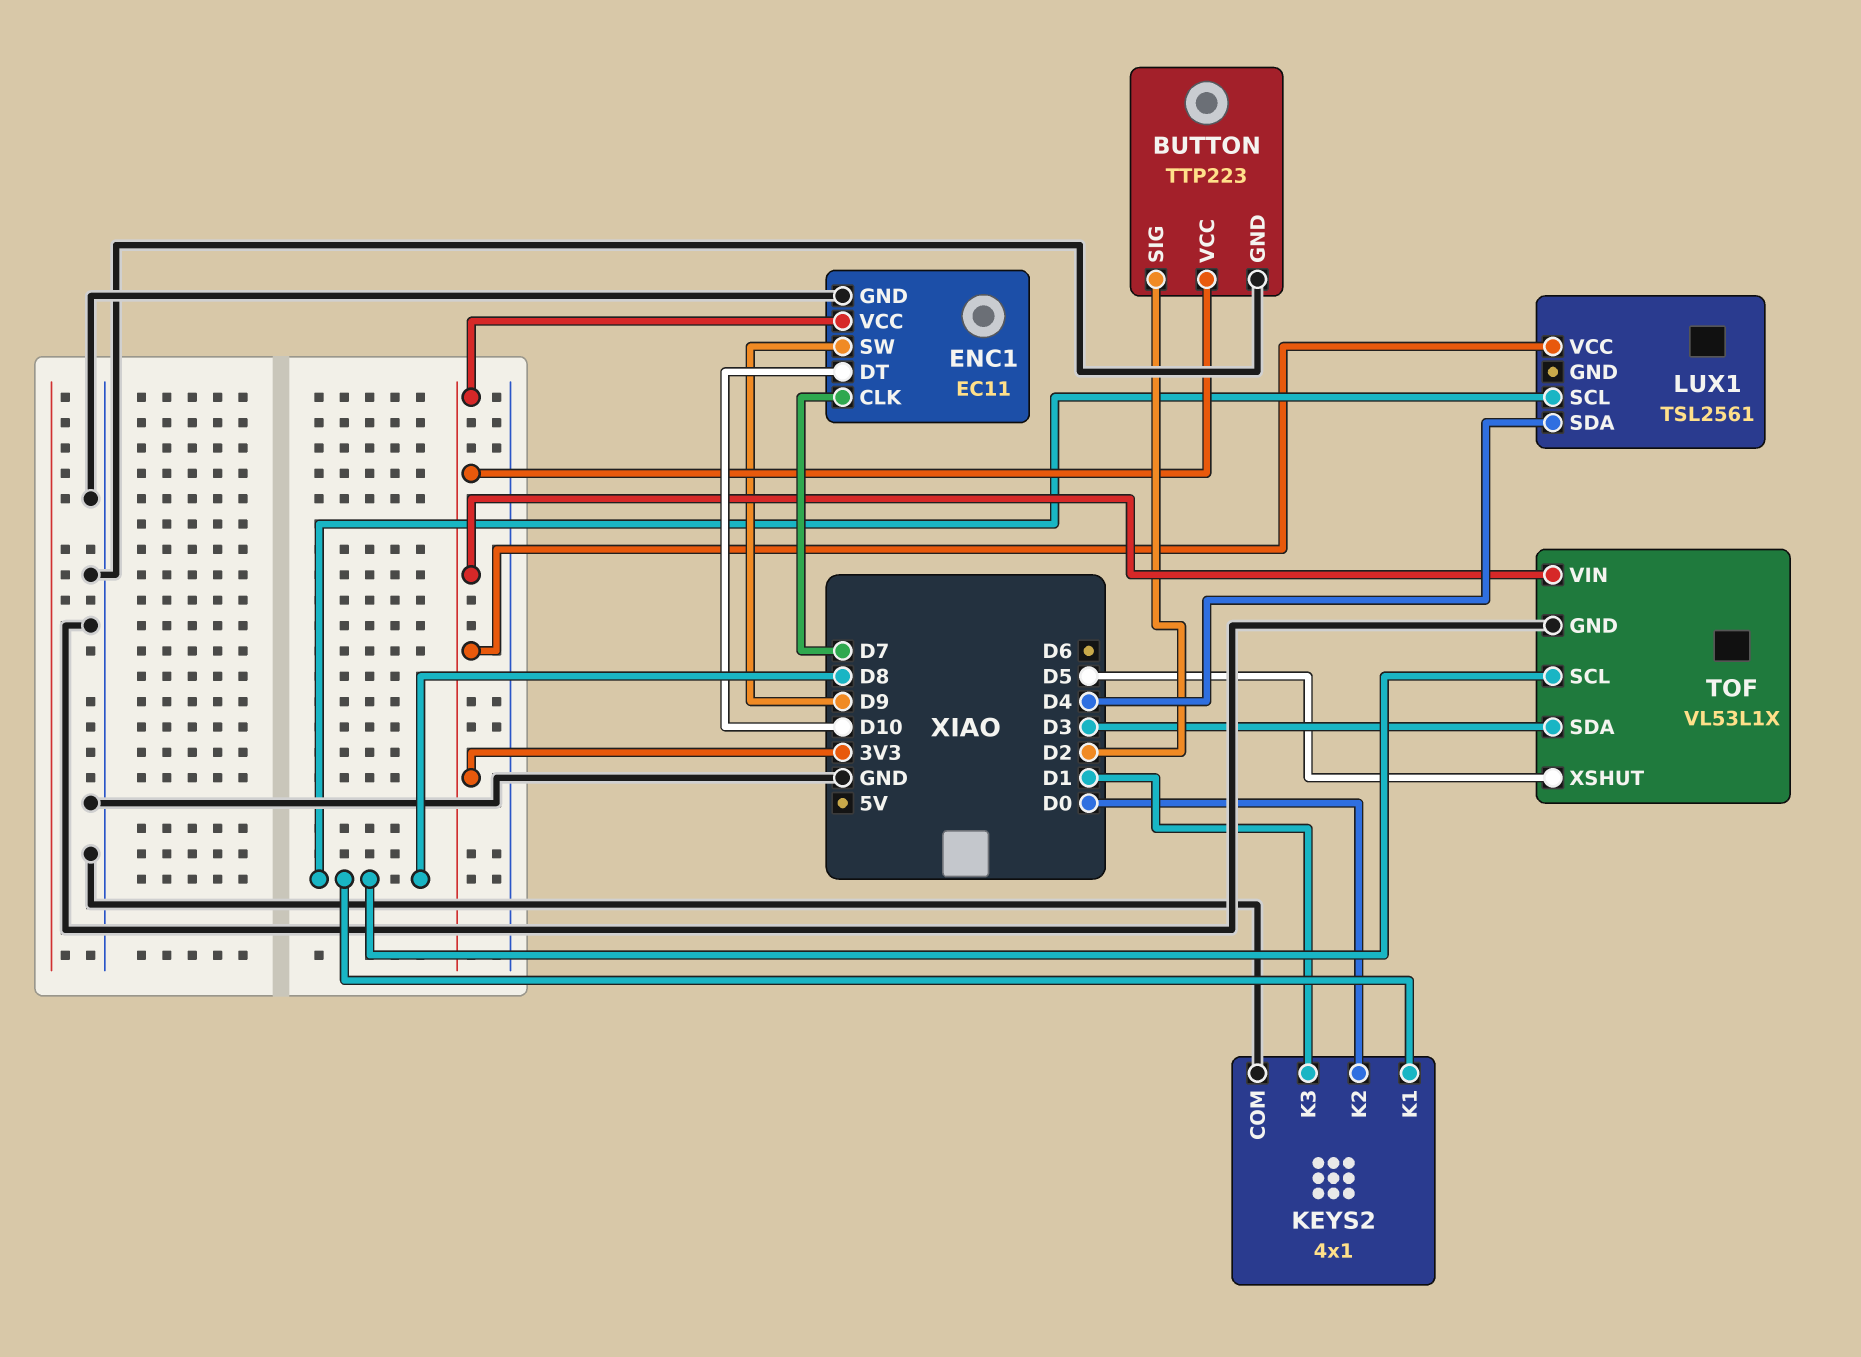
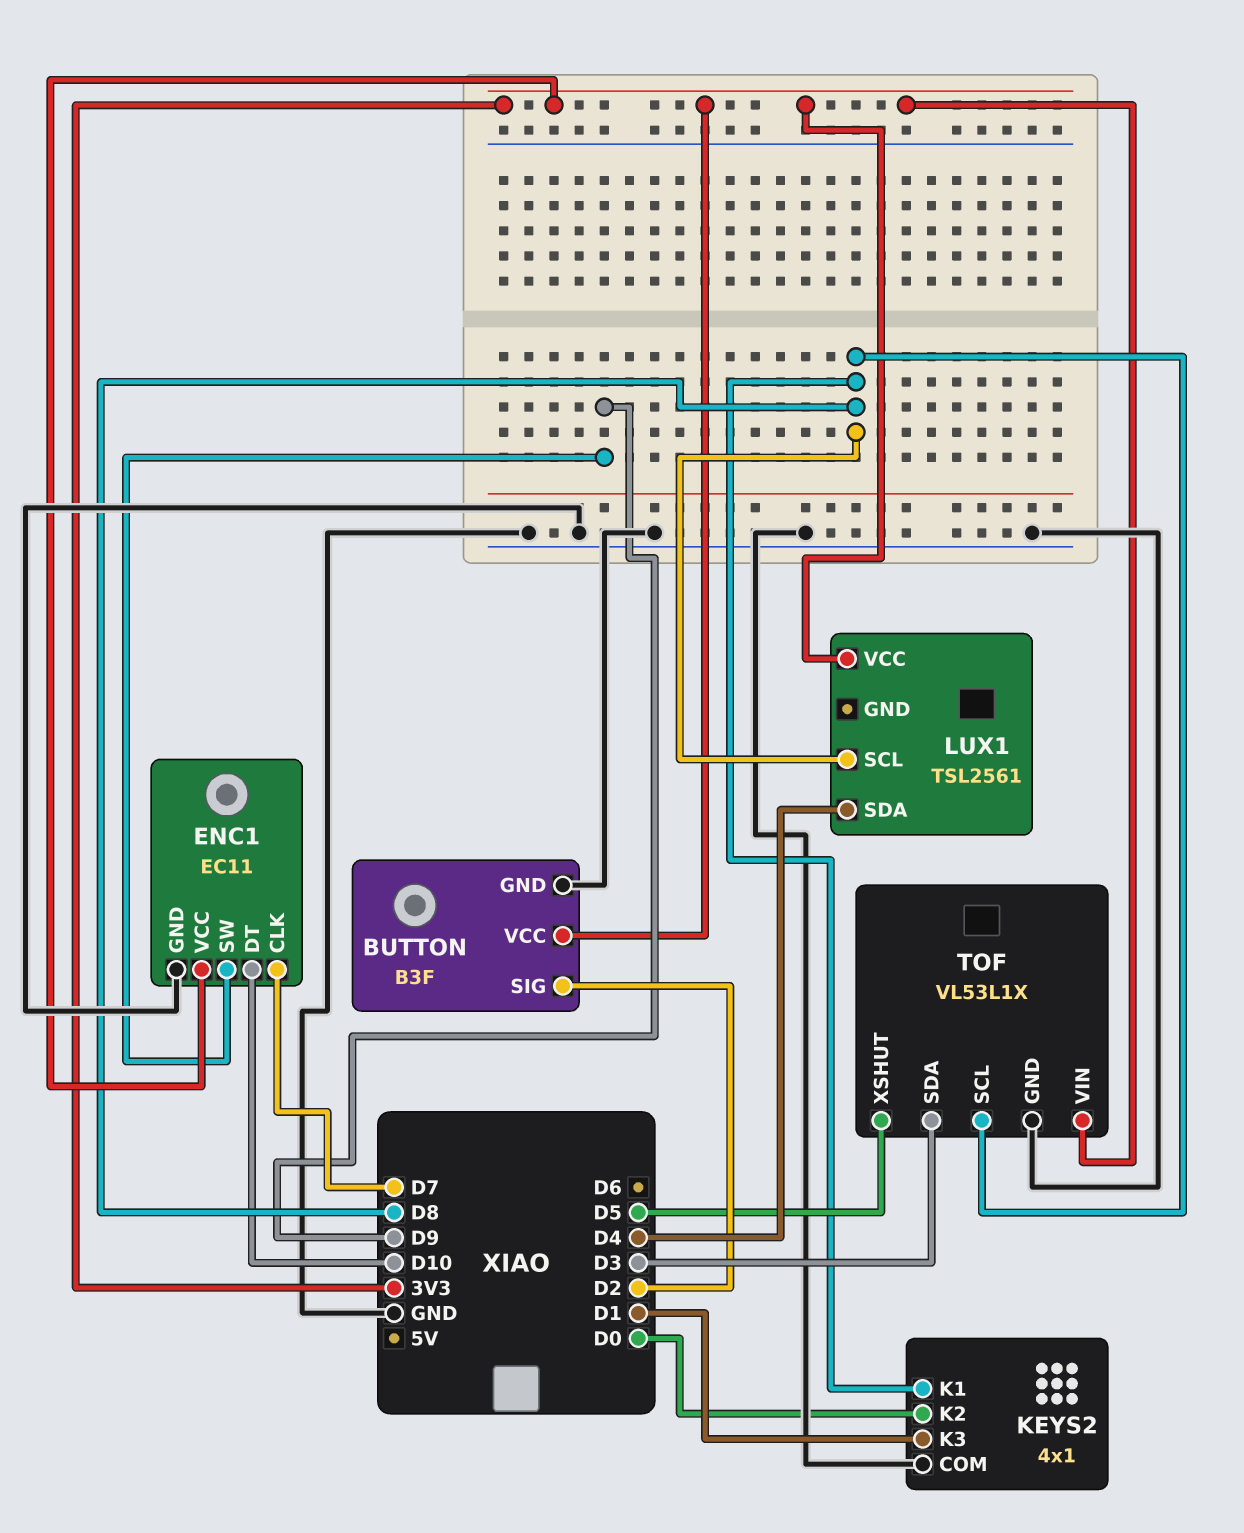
BUTTON: TTP223 -> B3F

